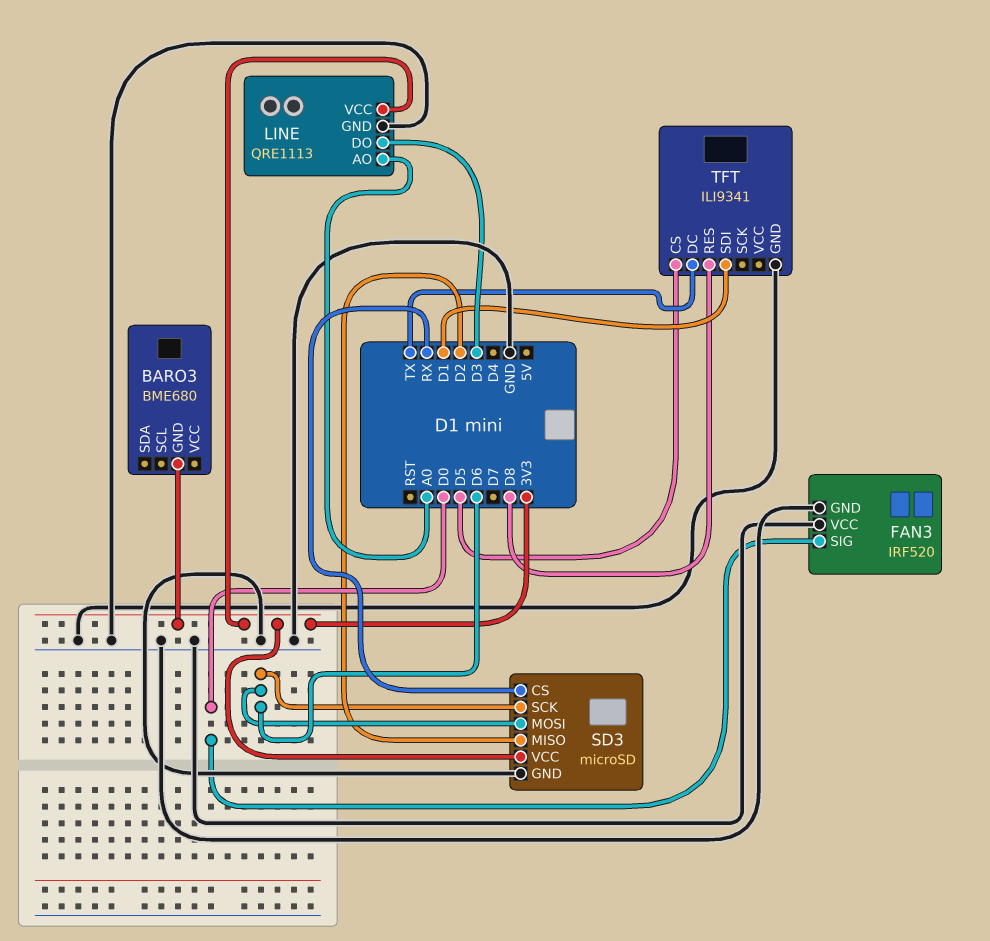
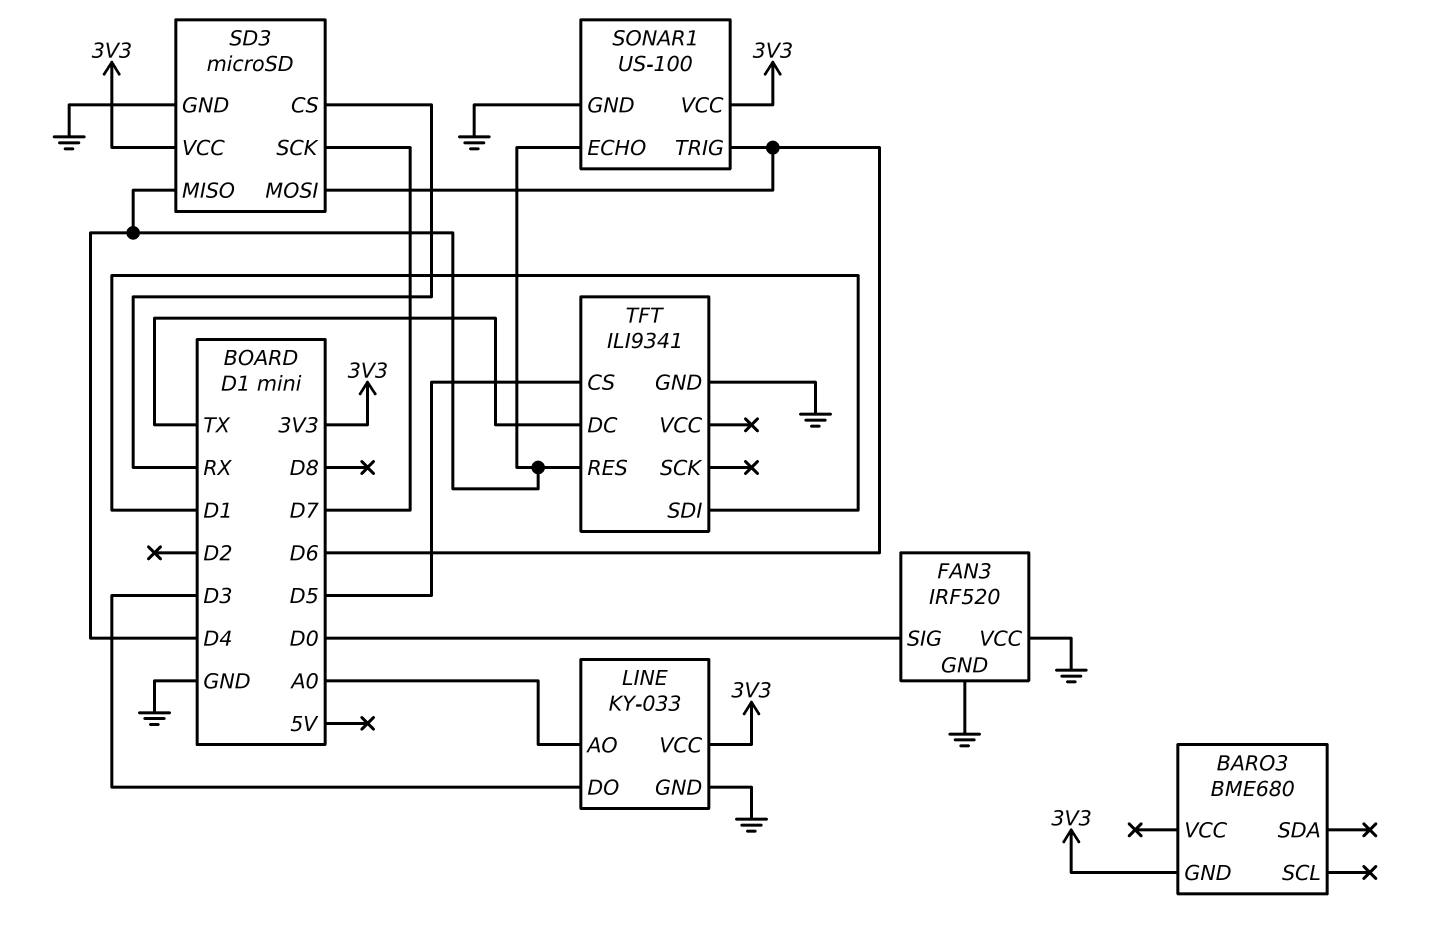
LINE: QRE1113 -> KY-033
SD3 pin MISO: D2 -> D4
SD3 pin SCK: D6 -> D7
SONAR1: none -> US-100
SONAR1 pin ECHO: none -> D4
SONAR1 pin GND: none -> GND
SONAR1 pin TRIG: none -> D6
SONAR1 pin VCC: none -> 3V3
TFT pin RES: D8 -> D4

